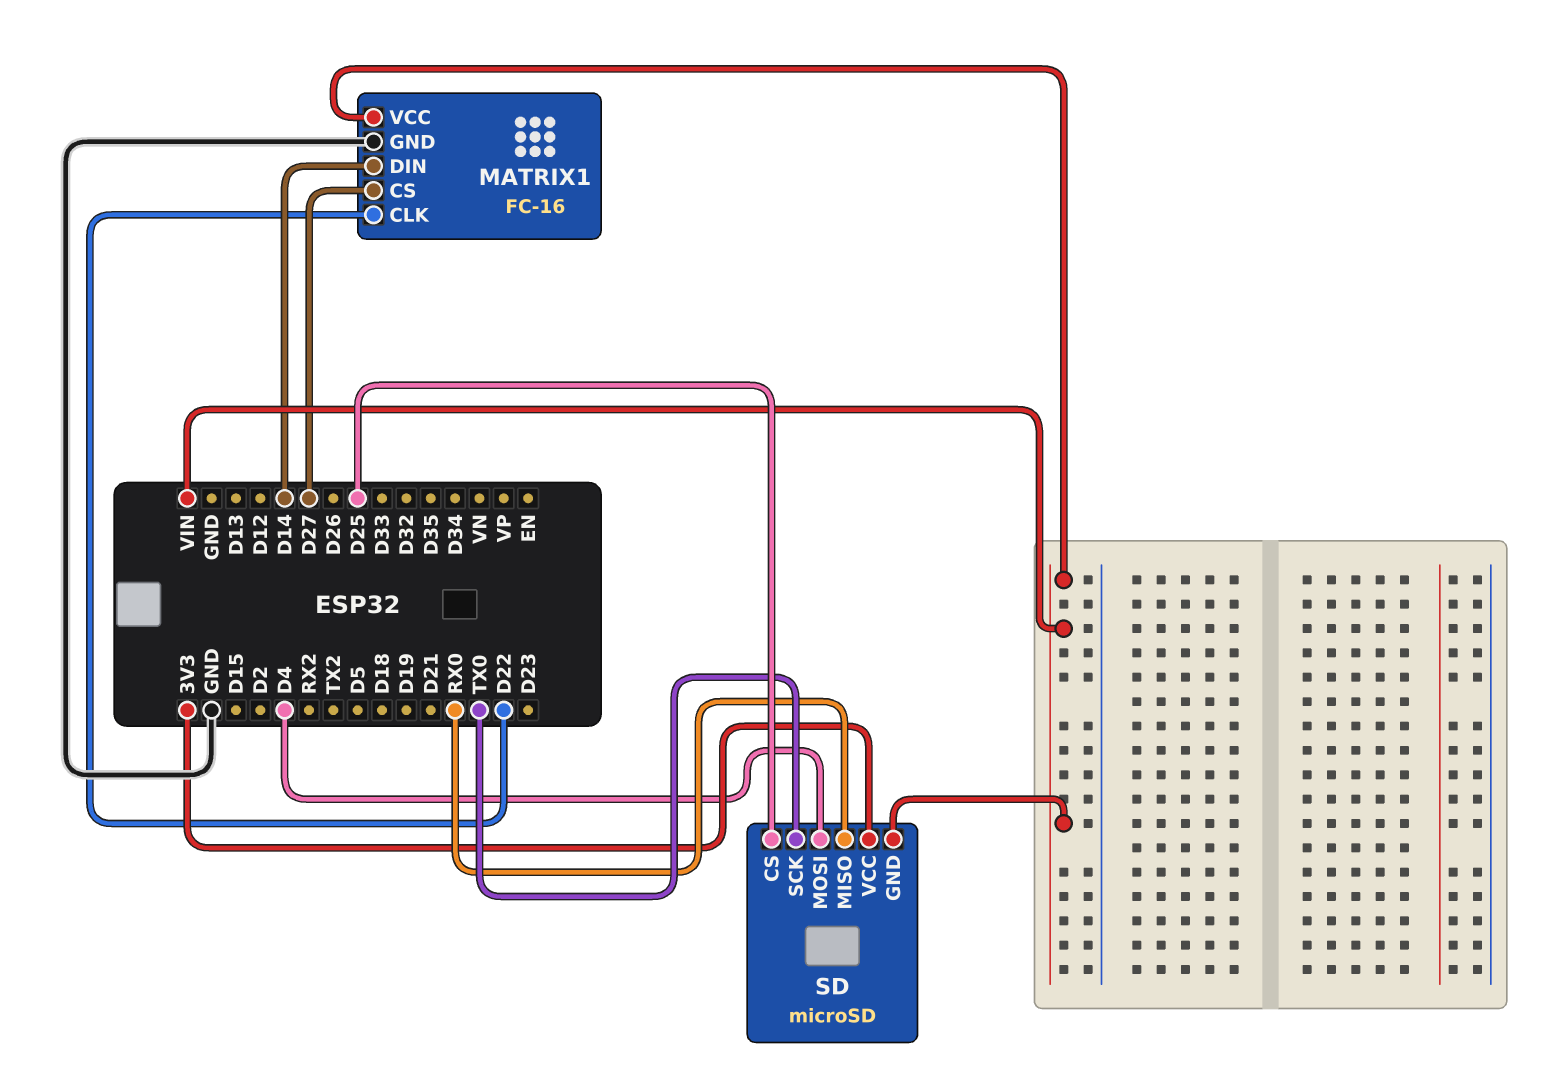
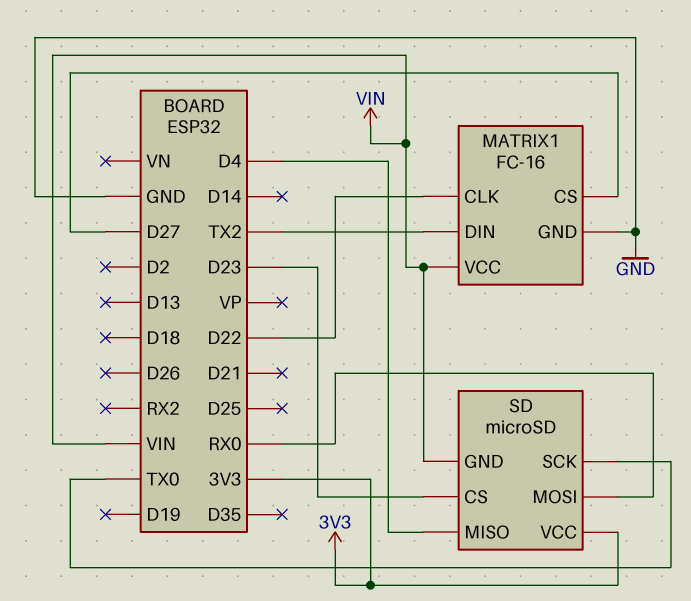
MATRIX1 pin DIN: D14 -> TX2
SD pin CS: D25 -> D23
SD pin MISO: RX0 -> D4
SD pin MOSI: D4 -> RX0

